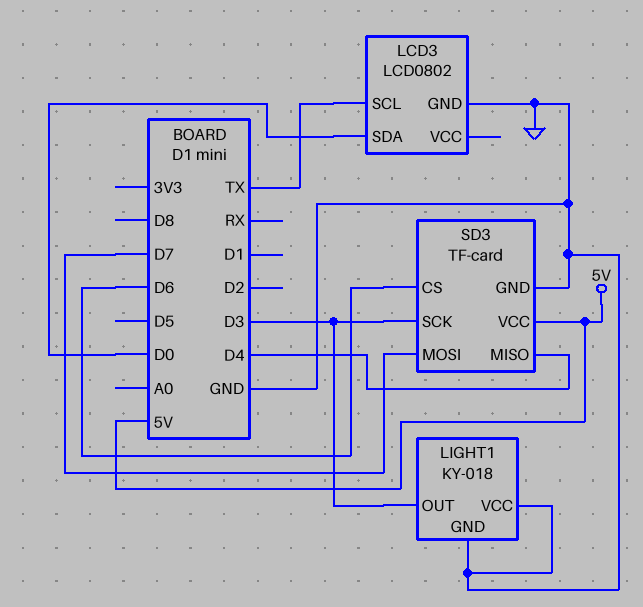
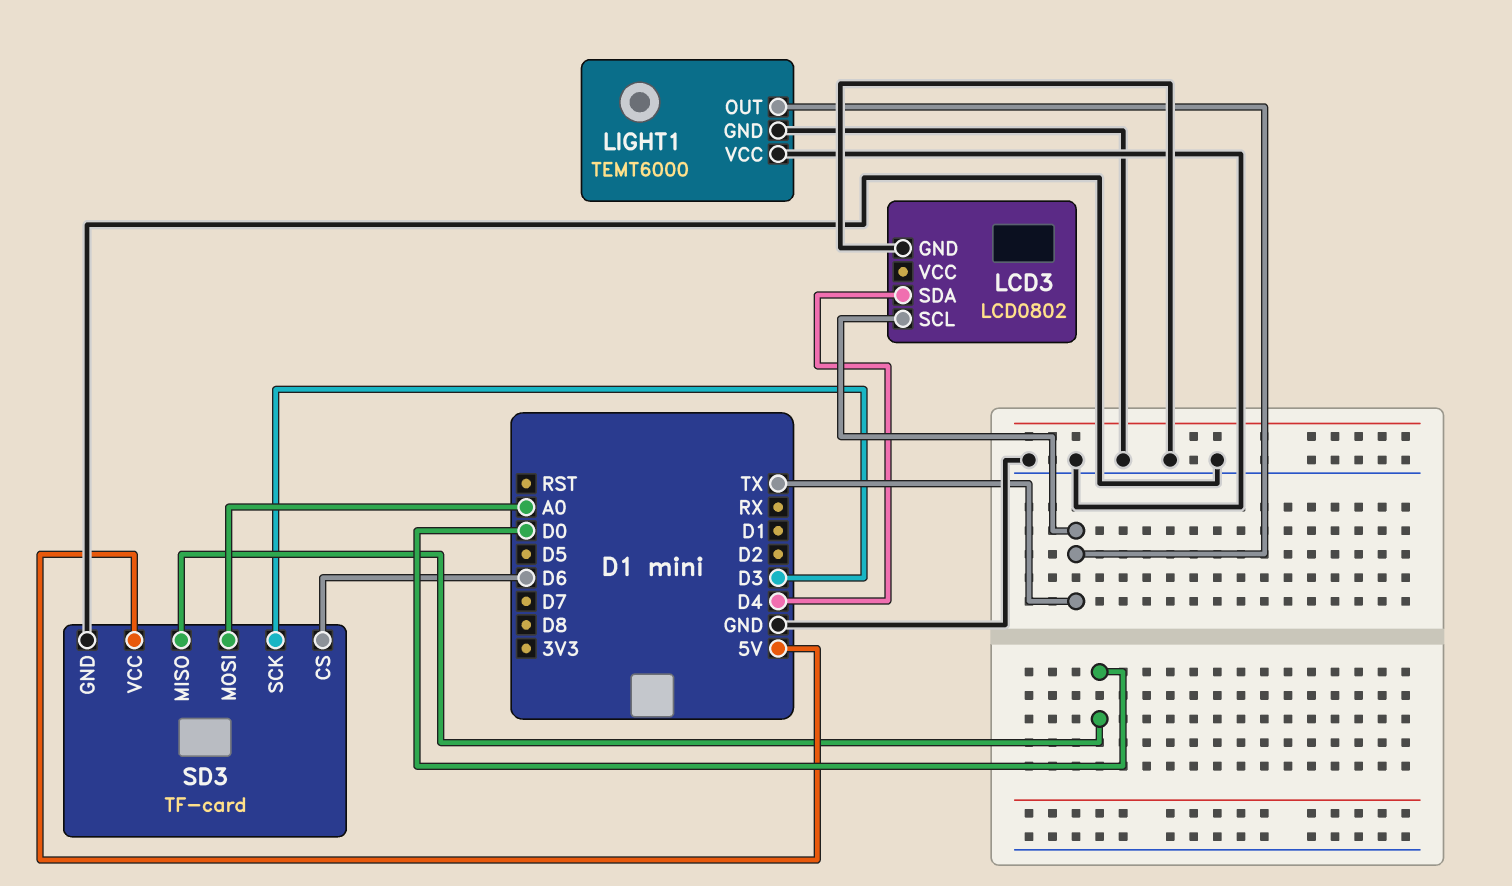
LCD3 pin SDA: D0 -> D4
LIGHT1: KY-018 -> TEMT6000
LIGHT1 pin OUT: D3 -> TX
SD3 pin MISO: D4 -> D0
SD3 pin MOSI: D7 -> A0

